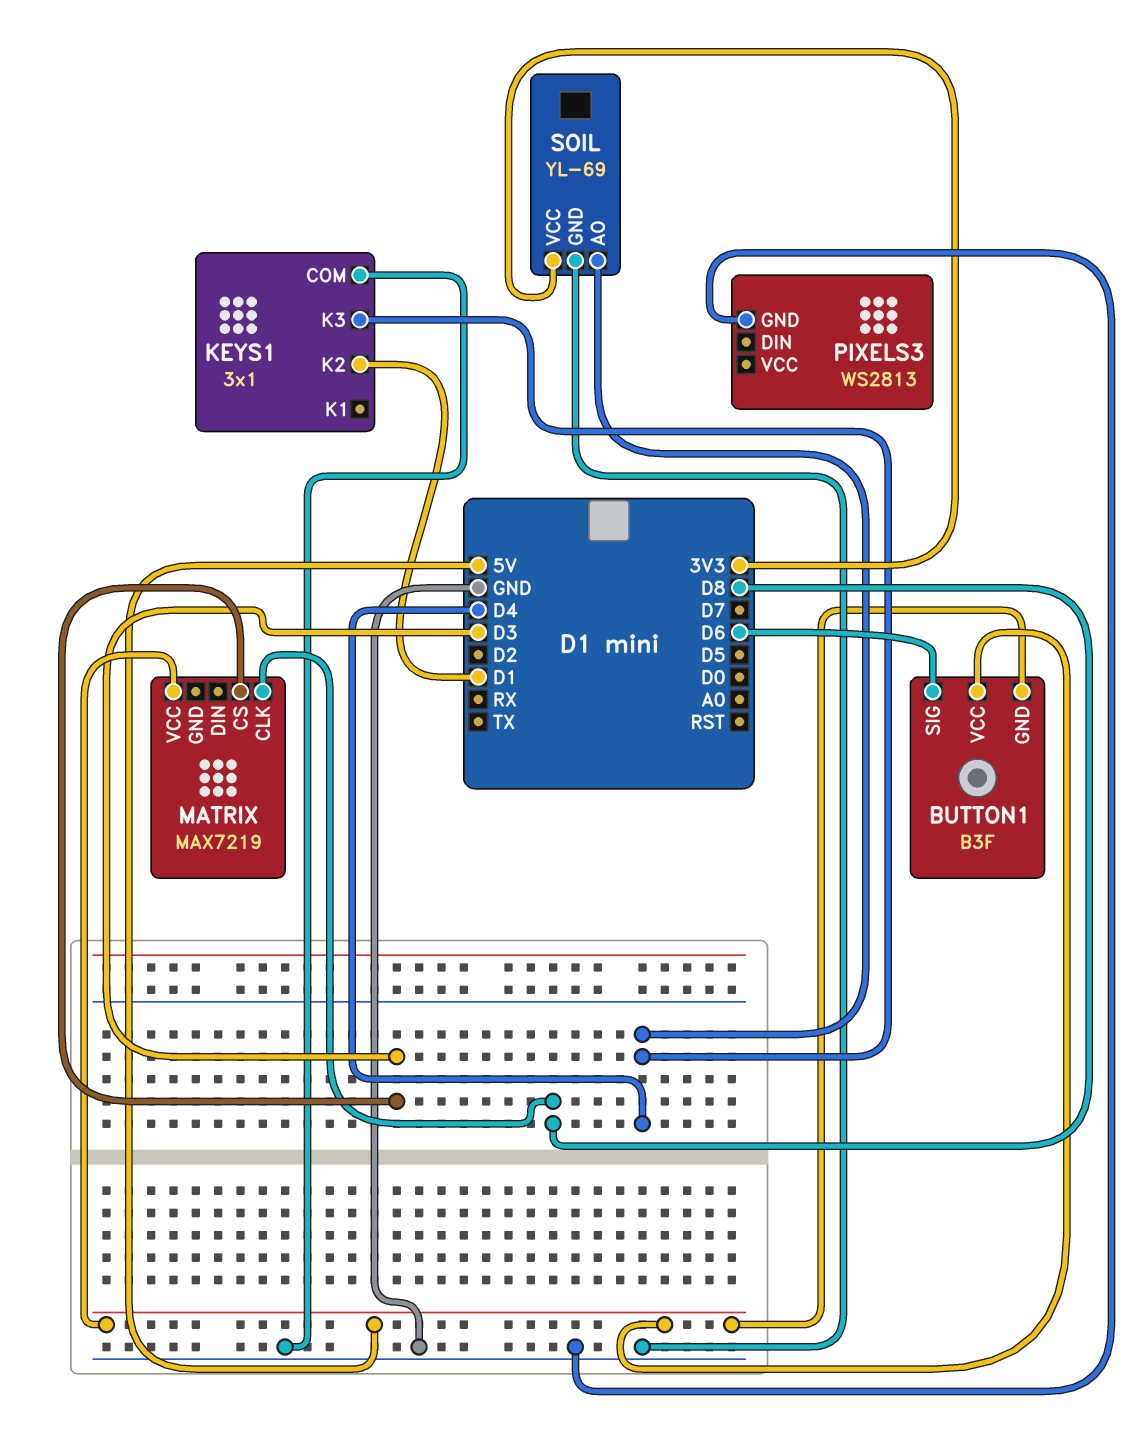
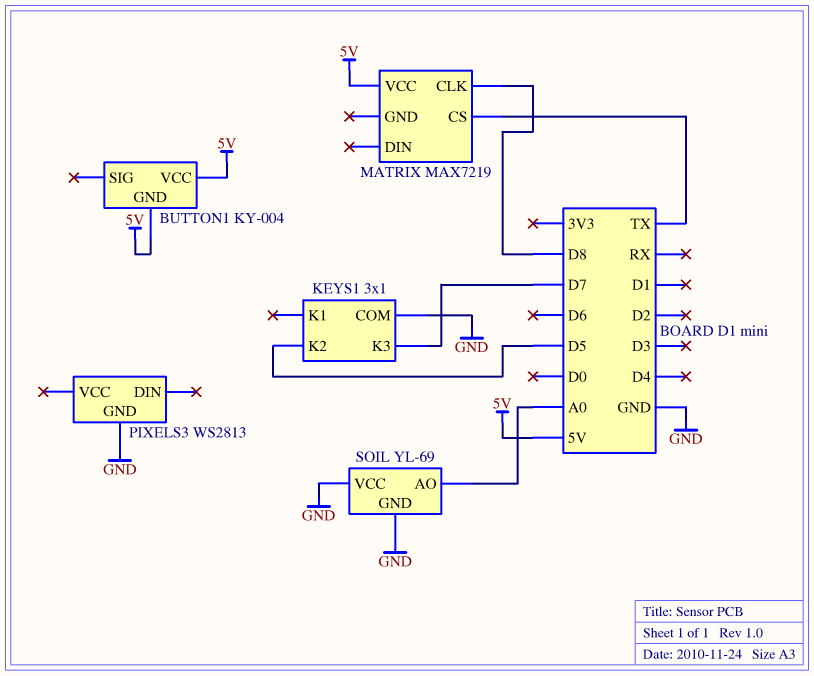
BUTTON1: B3F -> KY-004
BUTTON1 pin SIG: D6 -> none
KEYS1 pin K2: D1 -> D5
KEYS1 pin K3: D4 -> D7
MATRIX pin CS: D3 -> TX
SOIL pin AO: D4 -> A0
SOIL pin VCC: 3V3 -> GND

